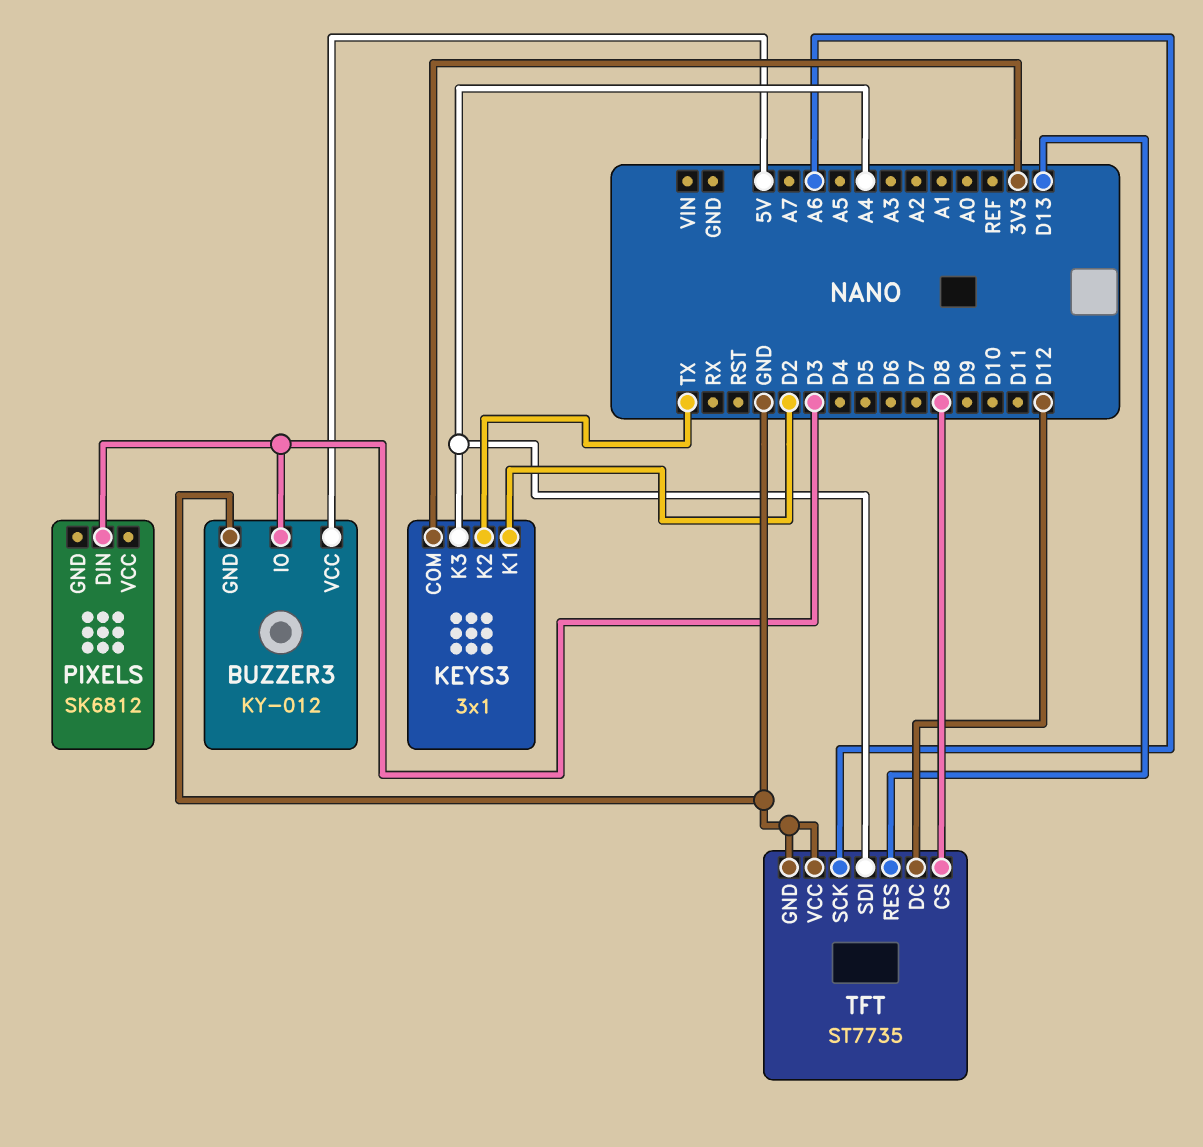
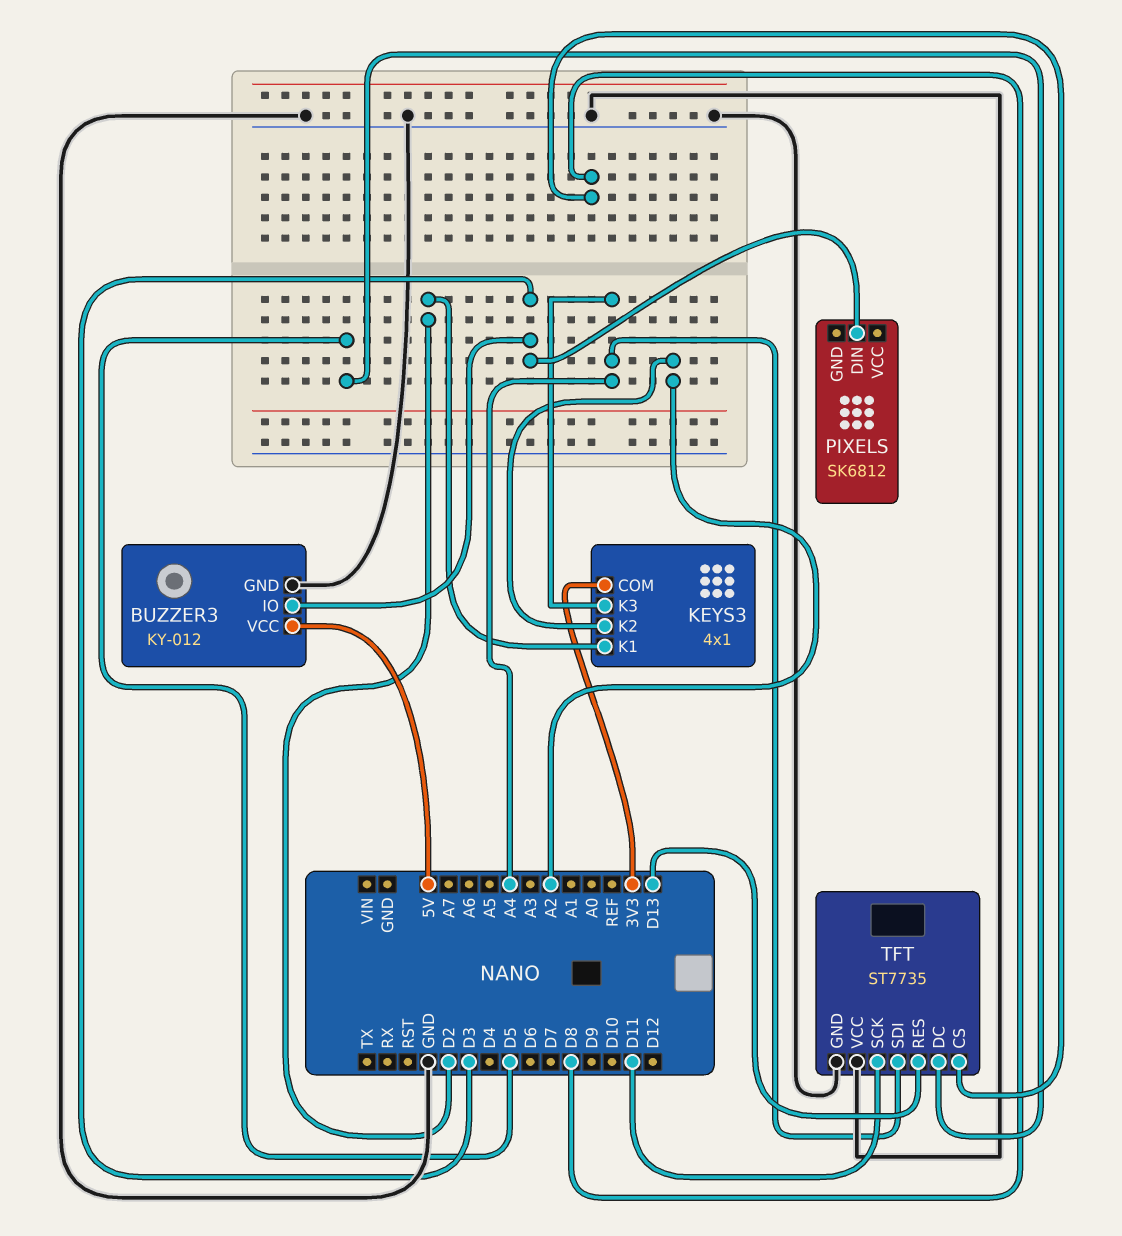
KEYS3: 3x1 -> 4x1
KEYS3 pin K2: TX -> A2
TFT pin DC: D12 -> D5
TFT pin SCK: A6 -> D11

